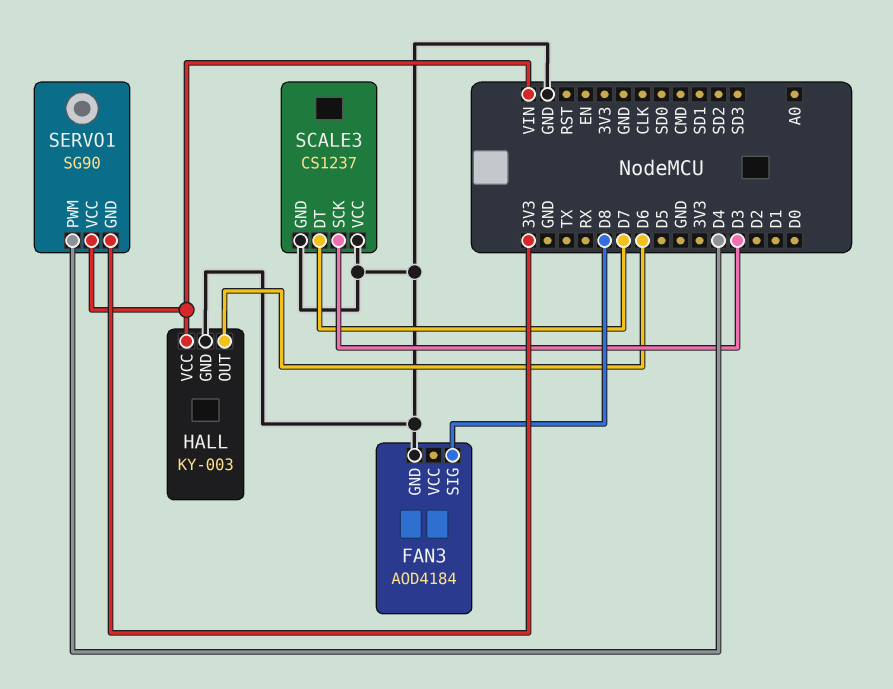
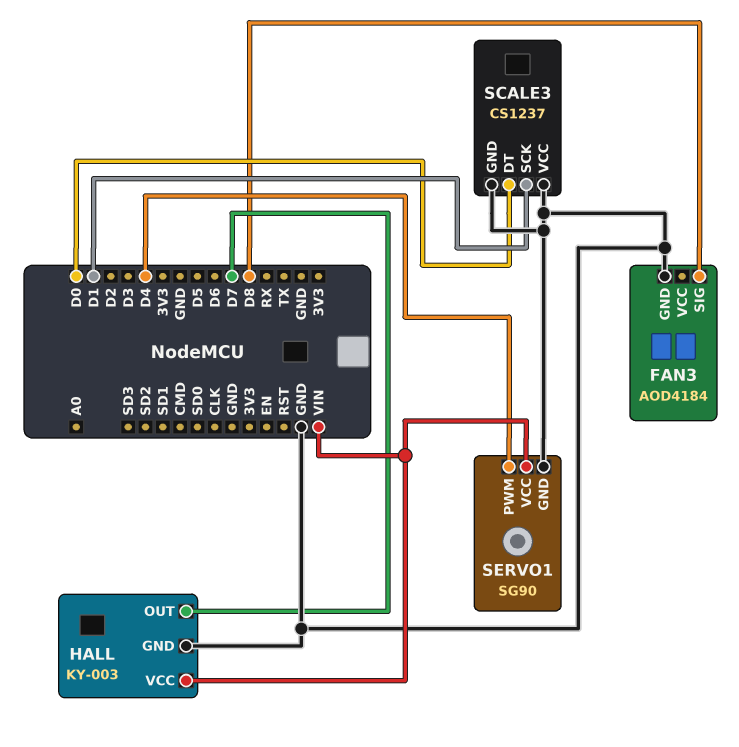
HALL pin OUT: D6 -> D7
SCALE3 pin DT: D7 -> D0
SCALE3 pin SCK: D3 -> D1
SERVO1 pin GND: 3V3 -> GND

